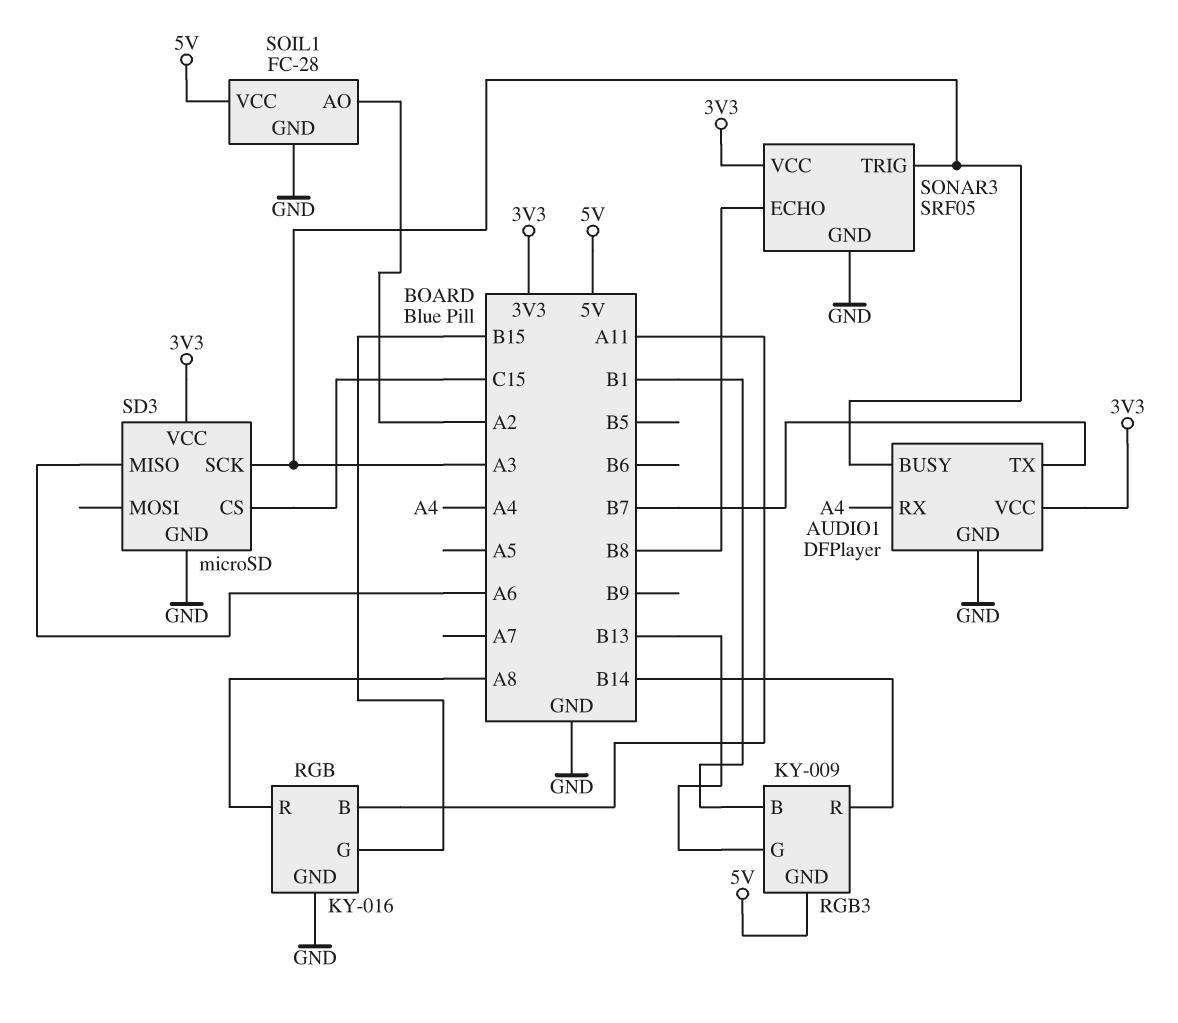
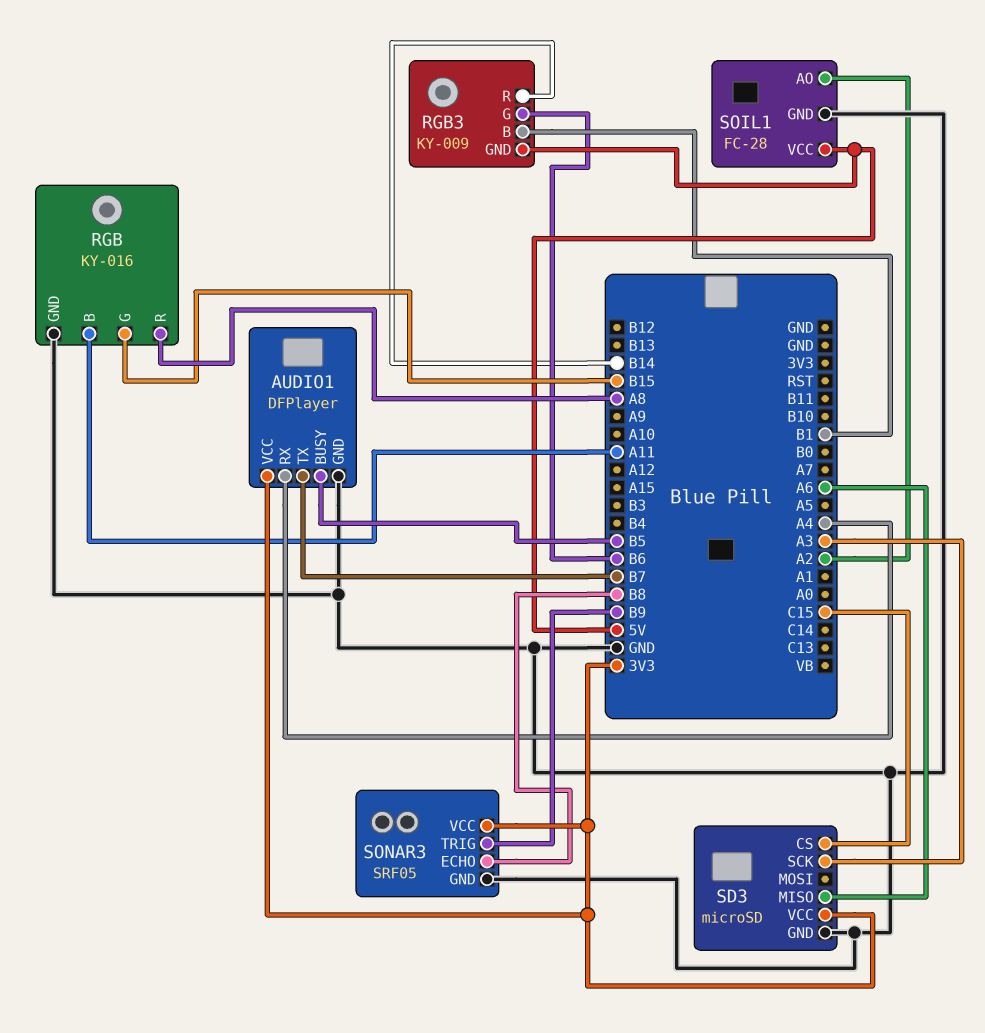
AUDIO1 pin BUSY: A3 -> B5
RGB3 pin G: B13 -> B6
SONAR3 pin TRIG: A3 -> B9

